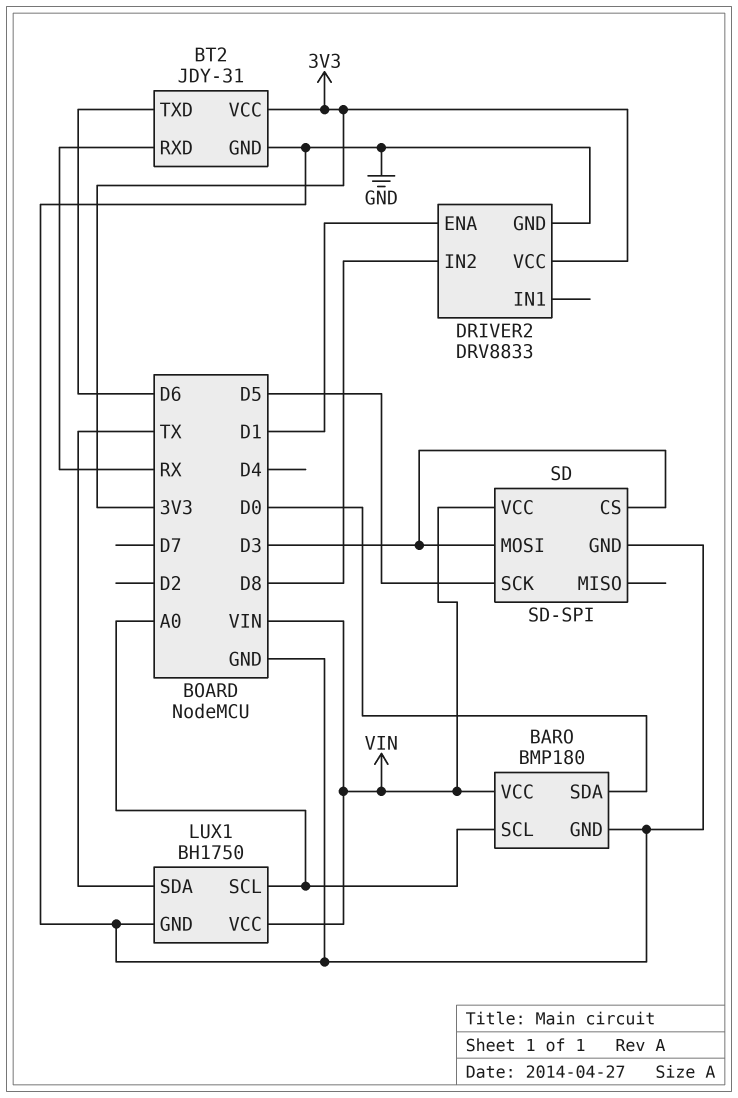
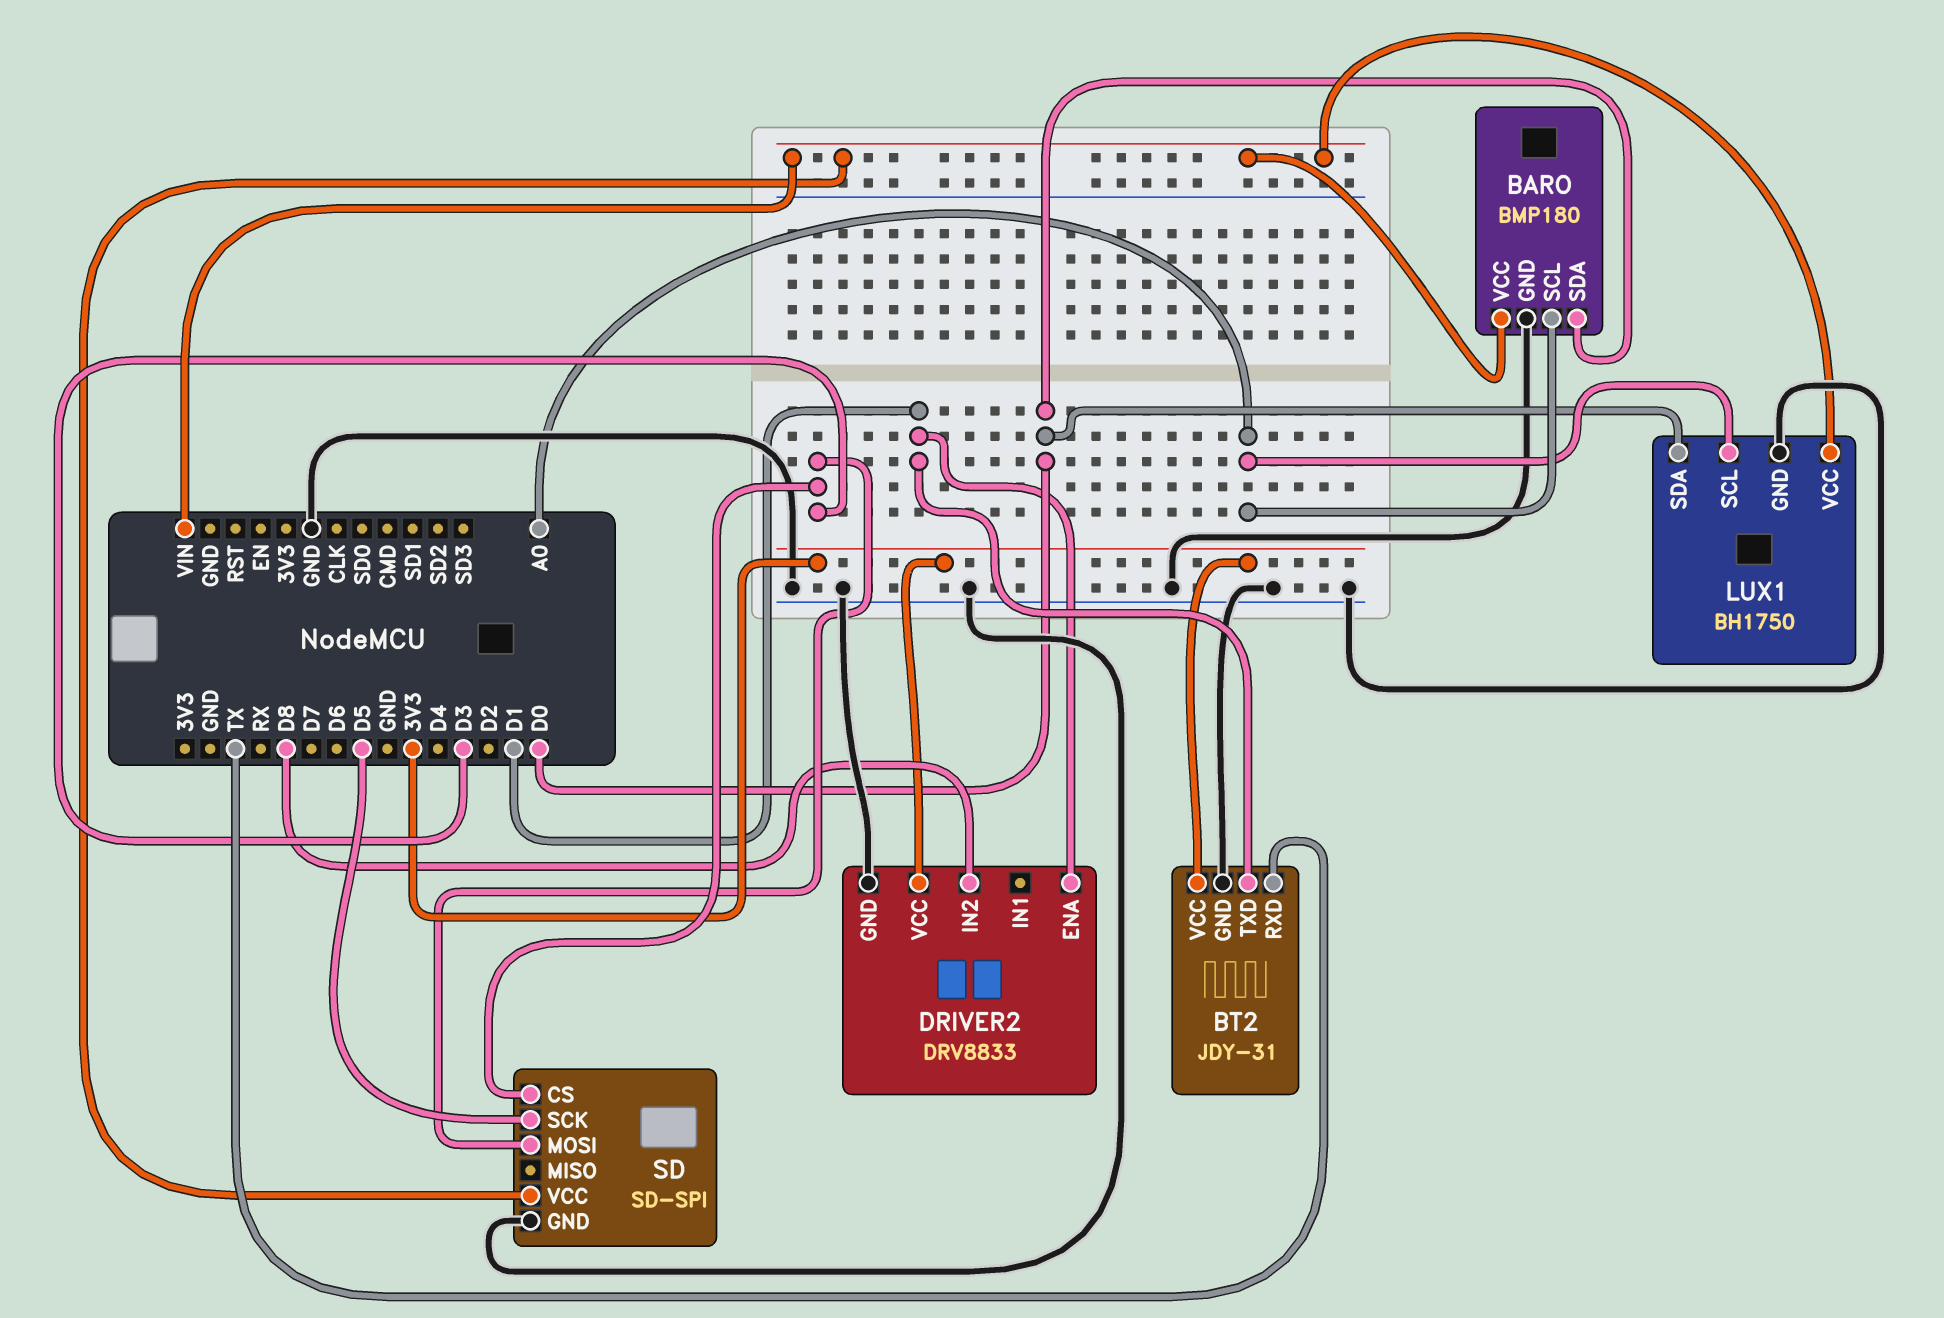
BT2 pin RXD: RX -> TX
BT2 pin TXD: D6 -> D1
LUX1 pin SDA: TX -> D0

